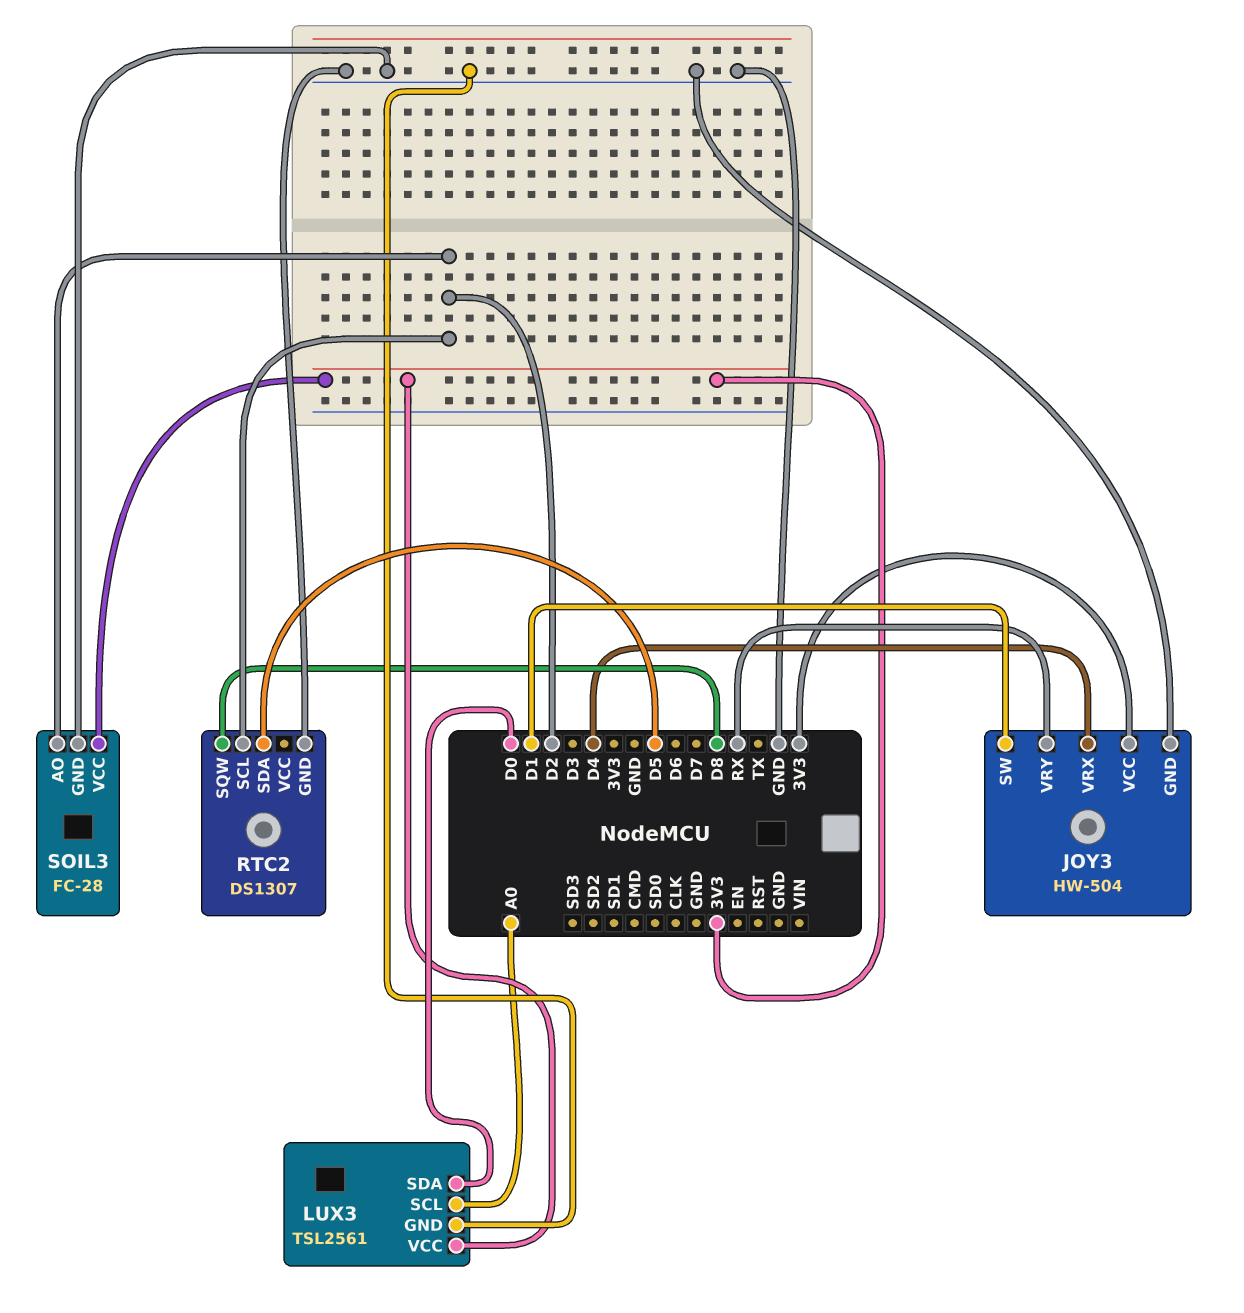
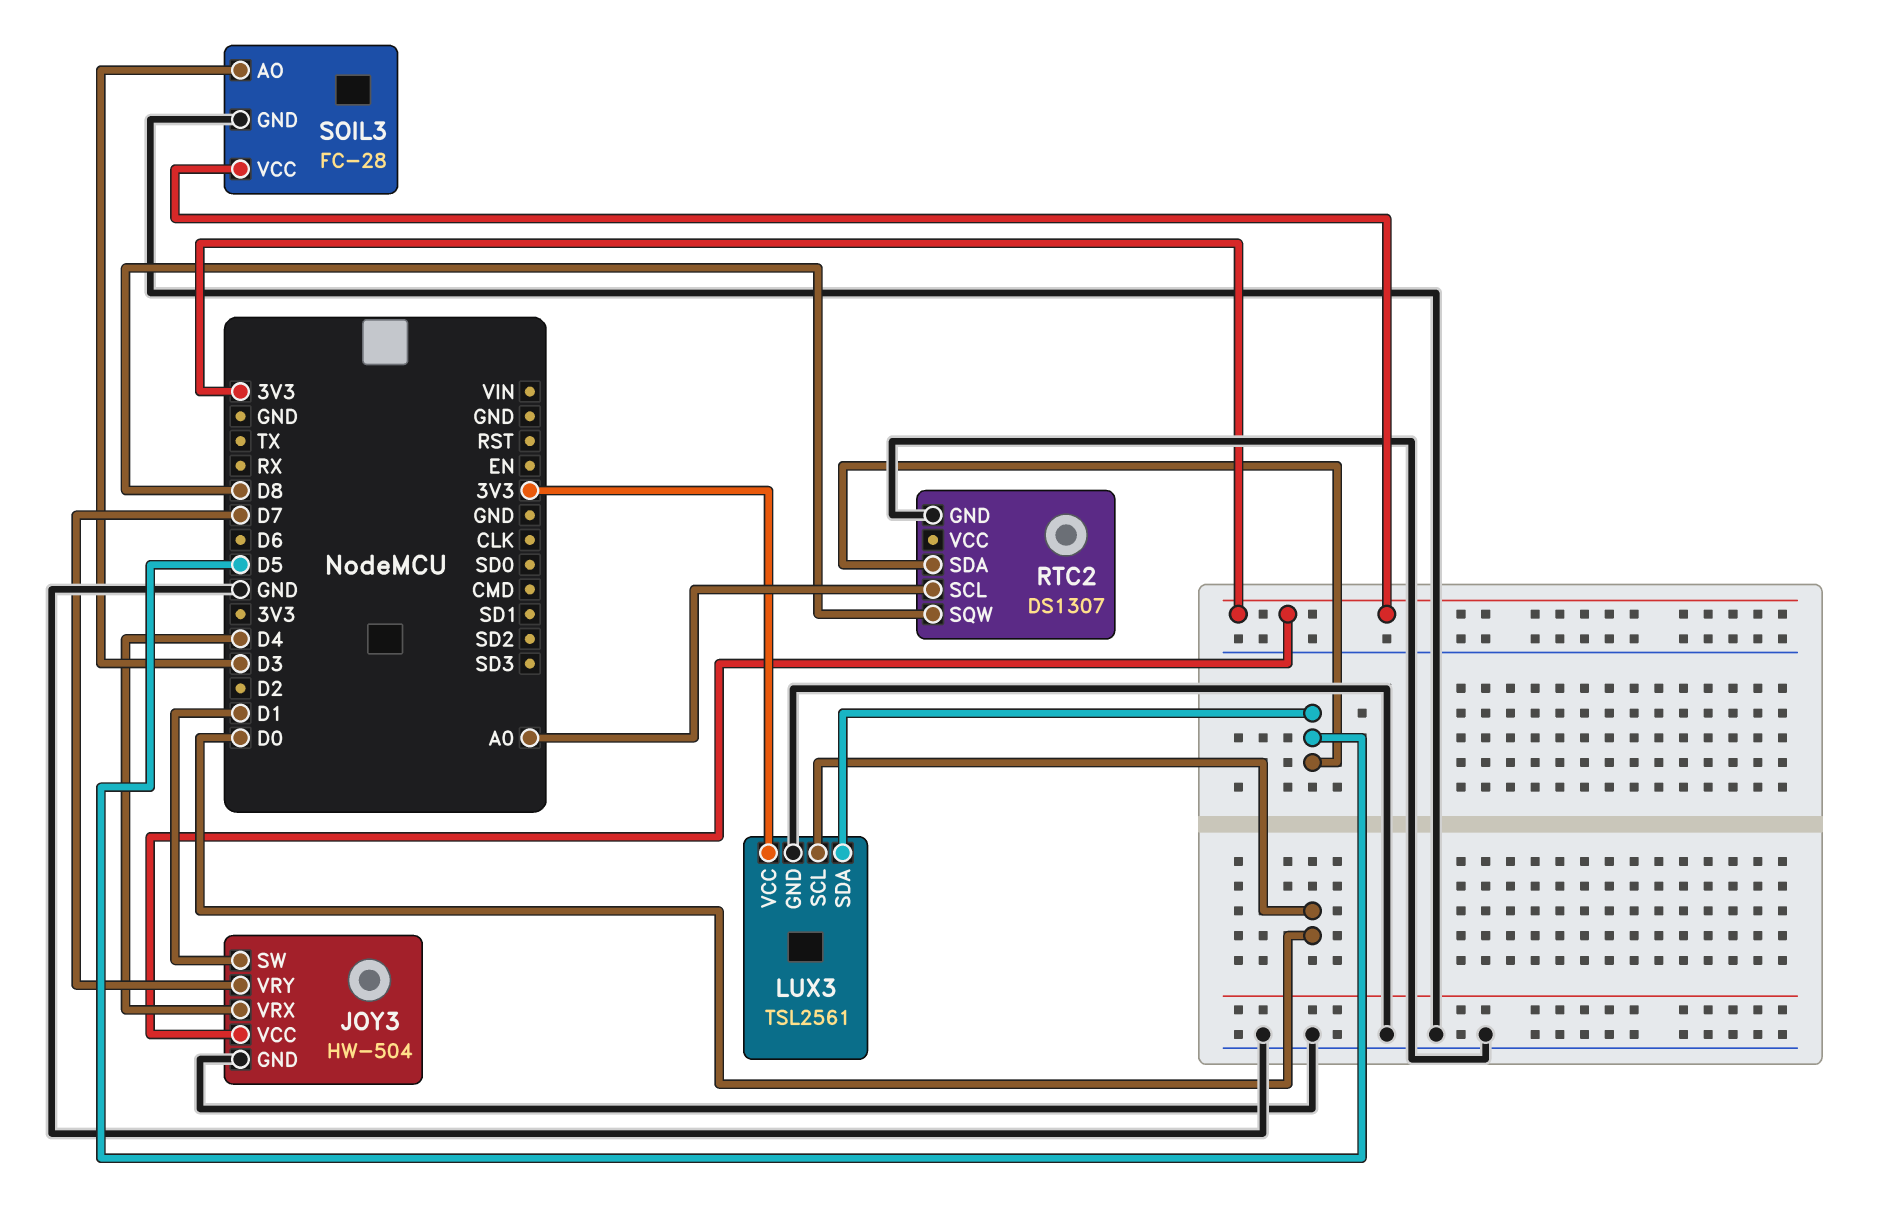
JOY3 pin VRY: RX -> D7
LUX3 pin SCL: A0 -> D0
LUX3 pin SDA: D0 -> D5
RTC2 pin SCL: D2 -> A0
SOIL3 pin AO: D2 -> D3

